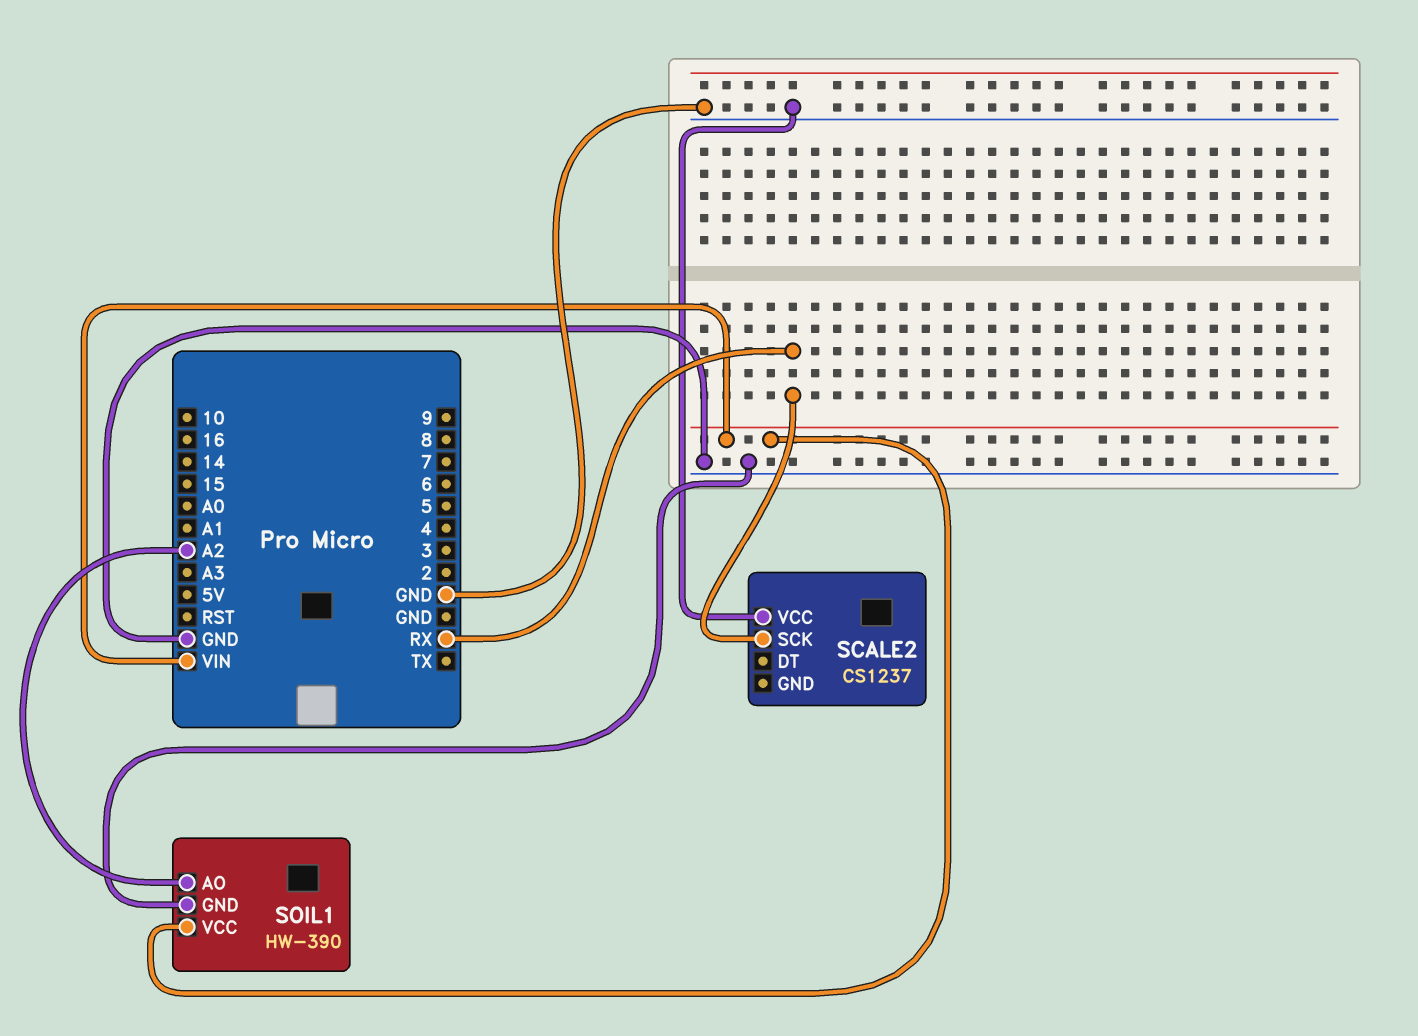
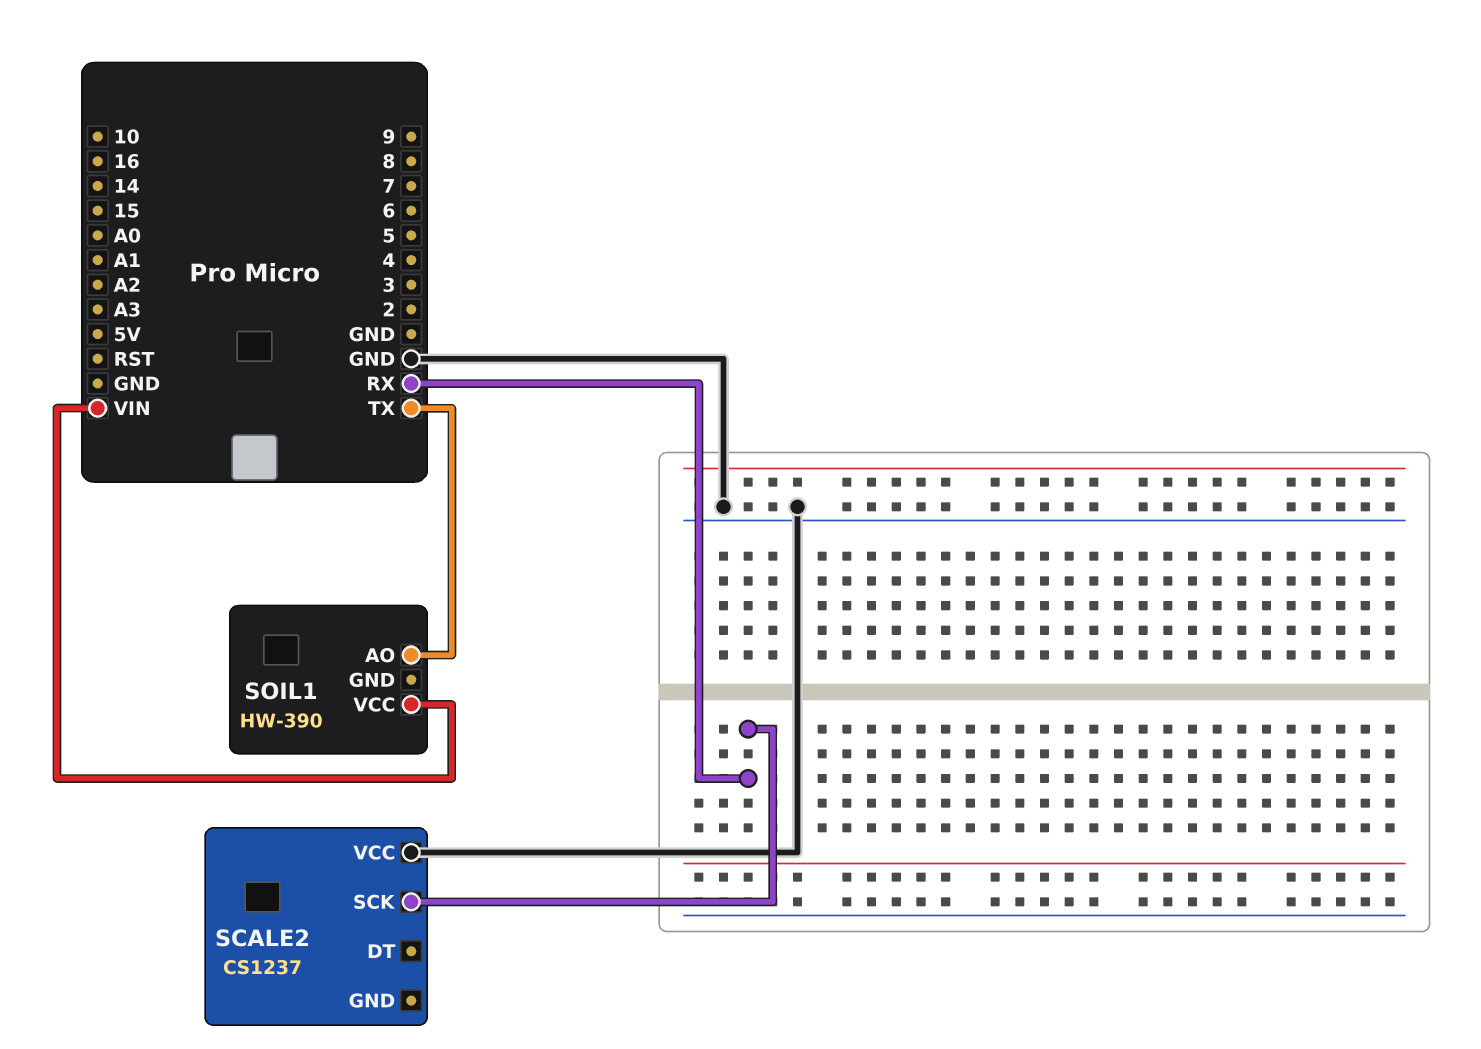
SOIL1 pin AO: A2 -> TX
SOIL1 pin GND: GND -> none

